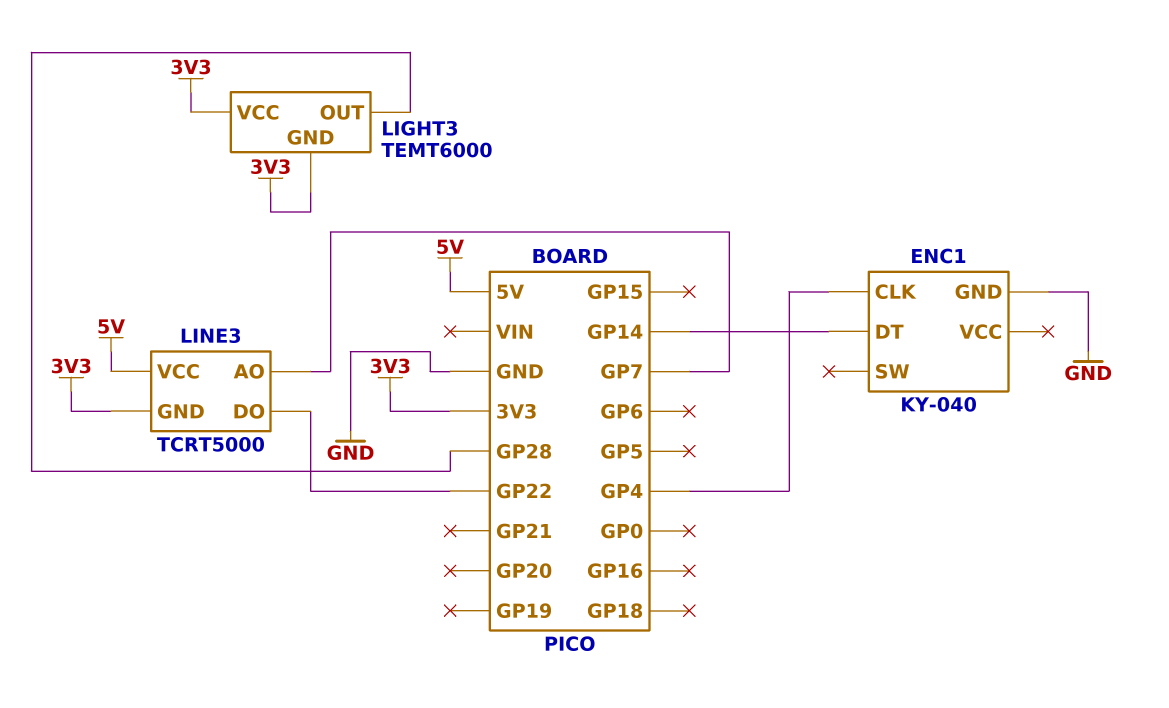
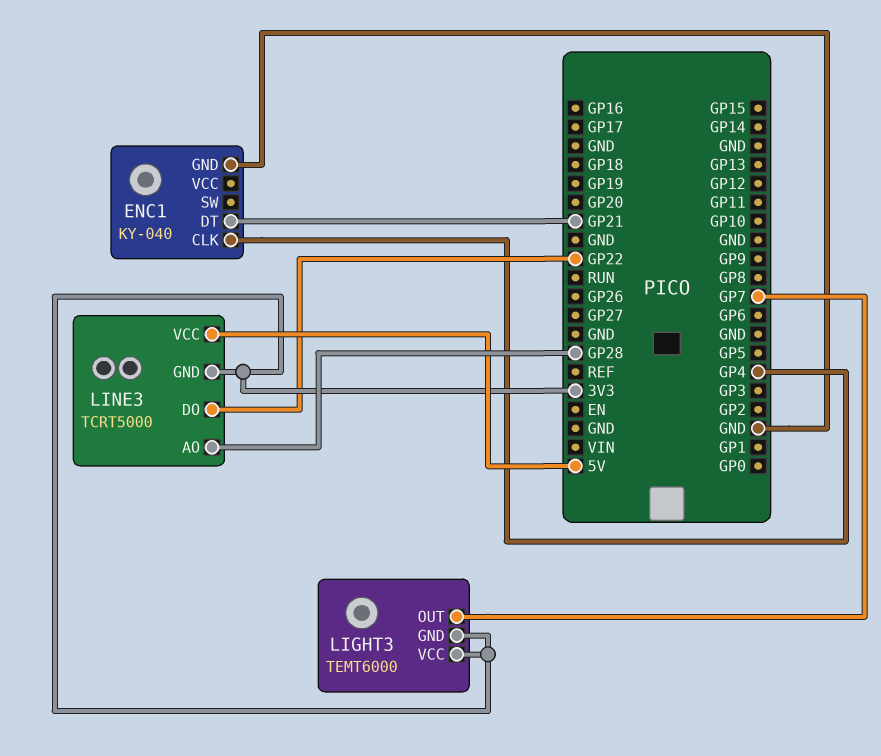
ENC1 pin DT: GP14 -> GP21
LIGHT3 pin OUT: GP28 -> GP7
LINE3 pin AO: GP7 -> GP28

